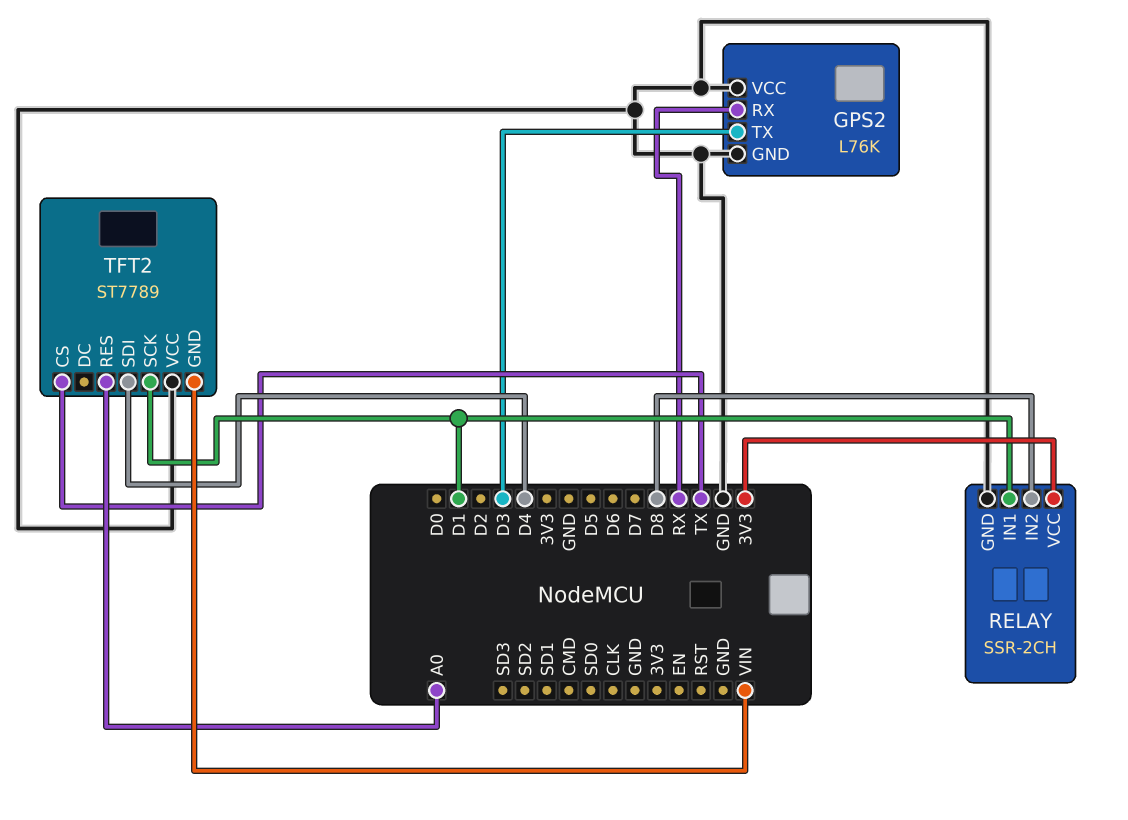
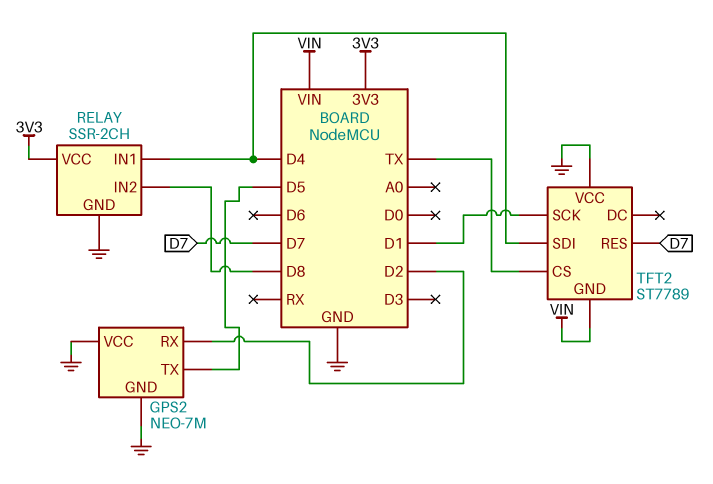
GPS2: L76K -> NEO-7M
GPS2 pin RX: RX -> D2
GPS2 pin TX: D3 -> D5
RELAY pin IN1: D1 -> D4
TFT2 pin RES: A0 -> D7

